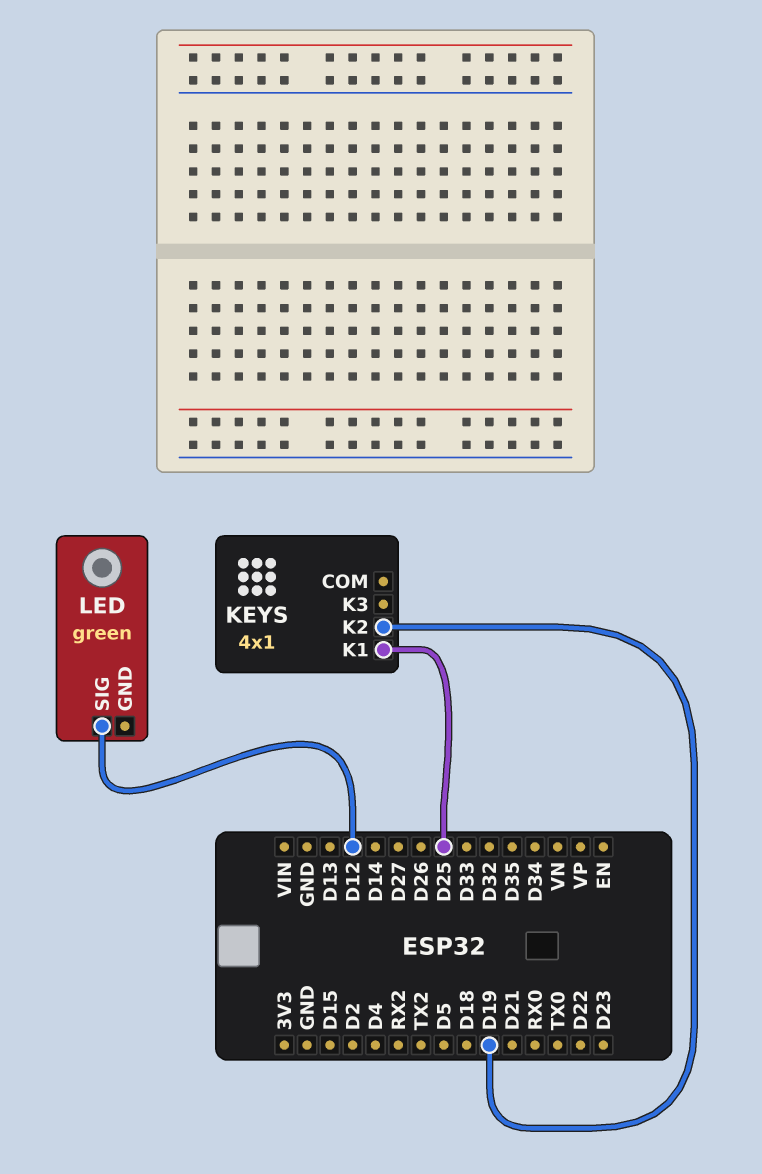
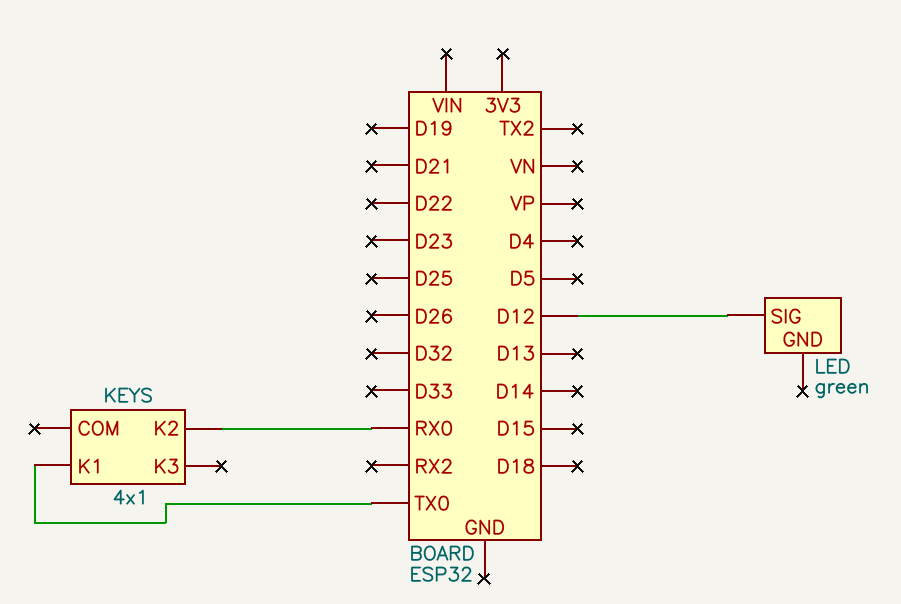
KEYS pin K1: D25 -> TX0
KEYS pin K2: D19 -> RX0

